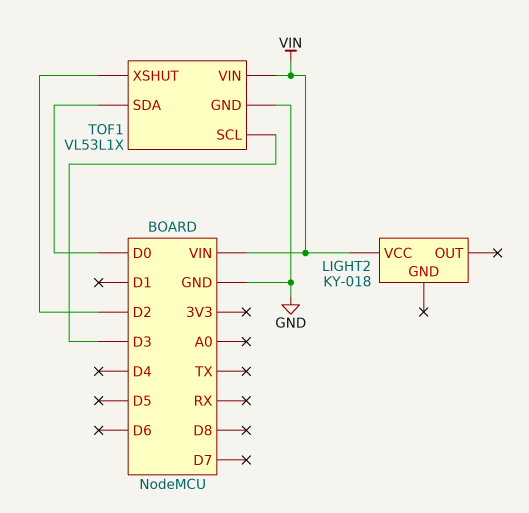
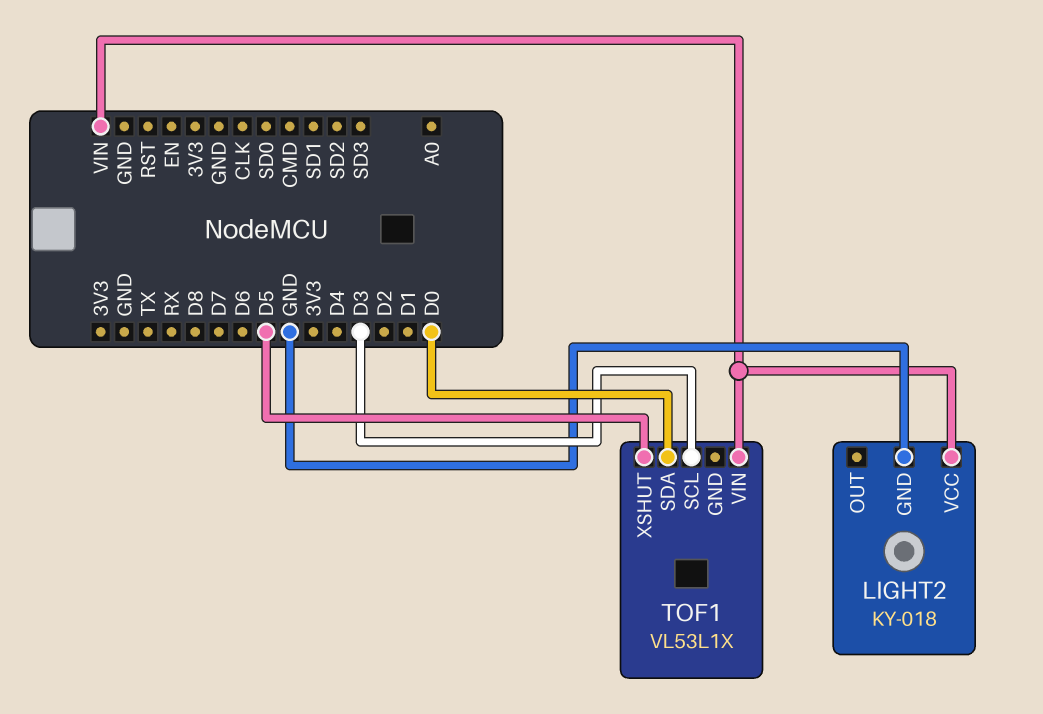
LIGHT2 pin GND: none -> GND
TOF1 pin GND: GND -> none
TOF1 pin XSHUT: D2 -> D5

